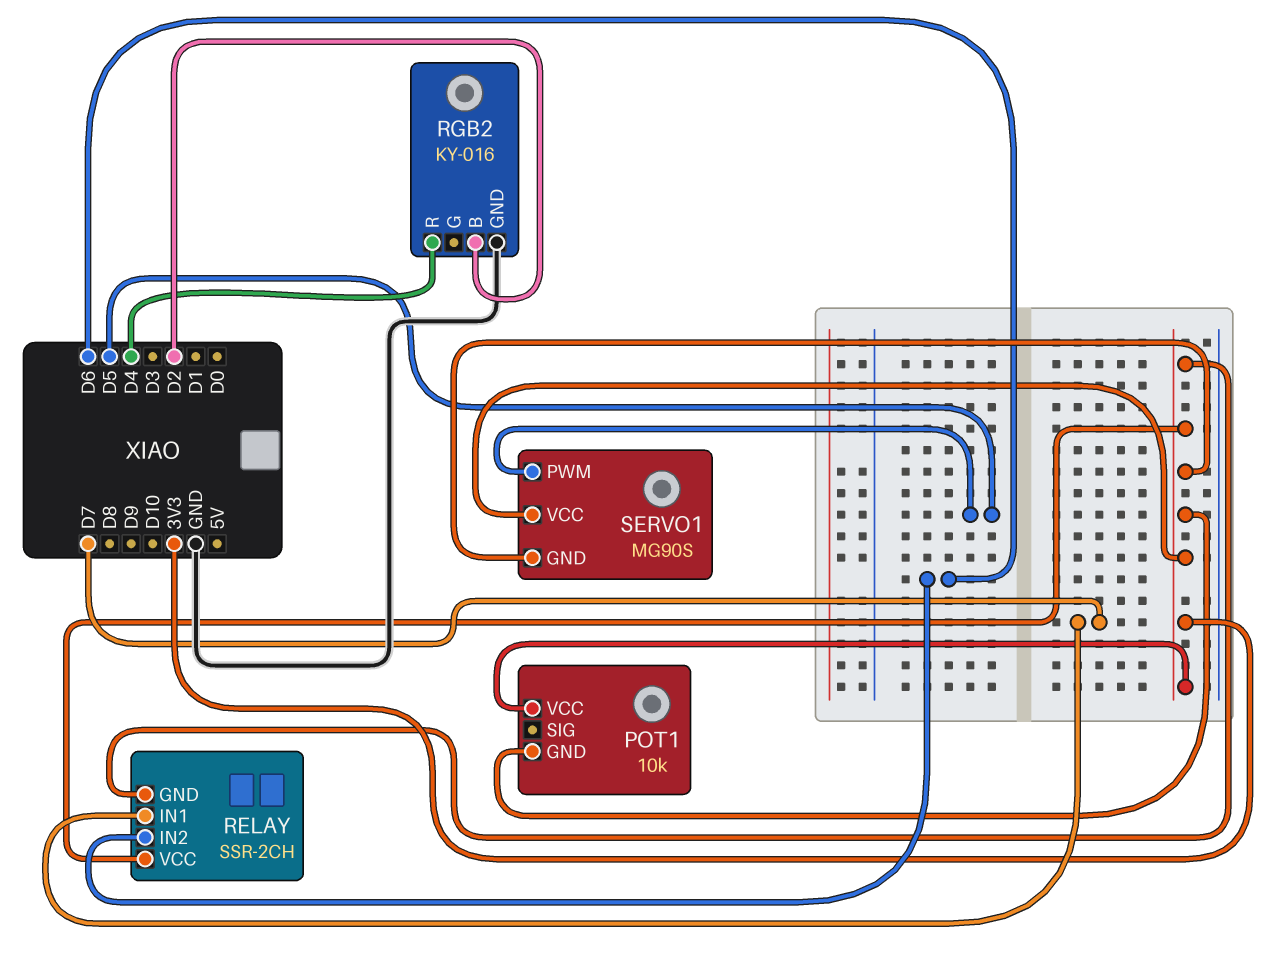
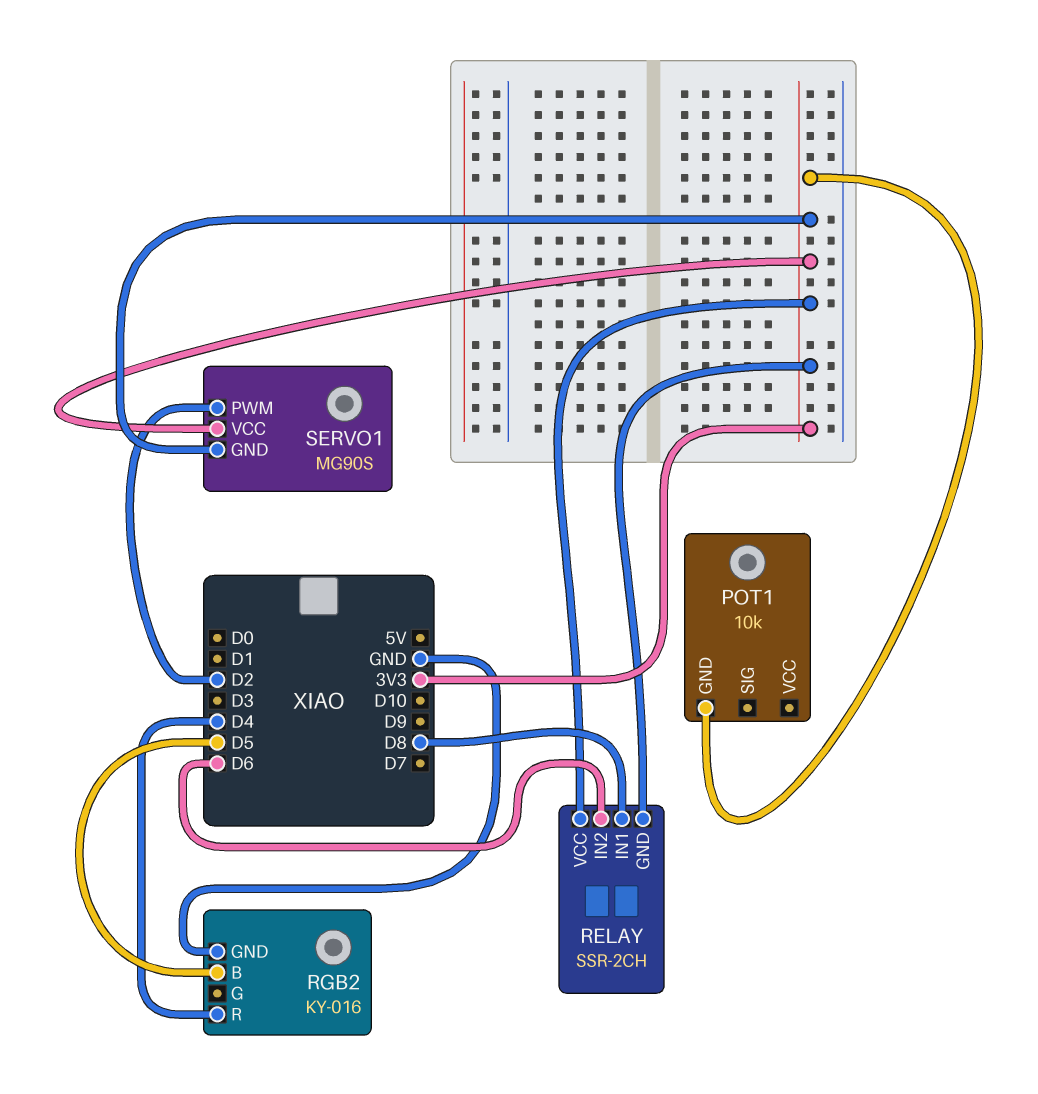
POT1 pin VCC: 3V3 -> none
RELAY pin IN1: D7 -> D8
RGB2 pin B: D2 -> D5
SERVO1 pin PWM: D5 -> D2

